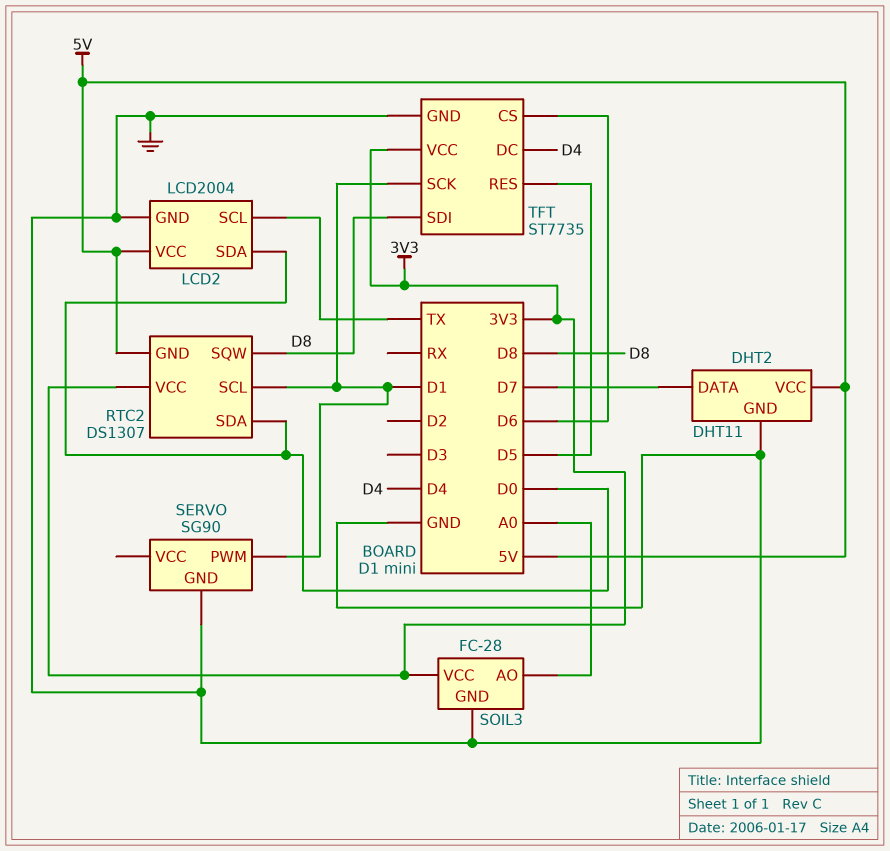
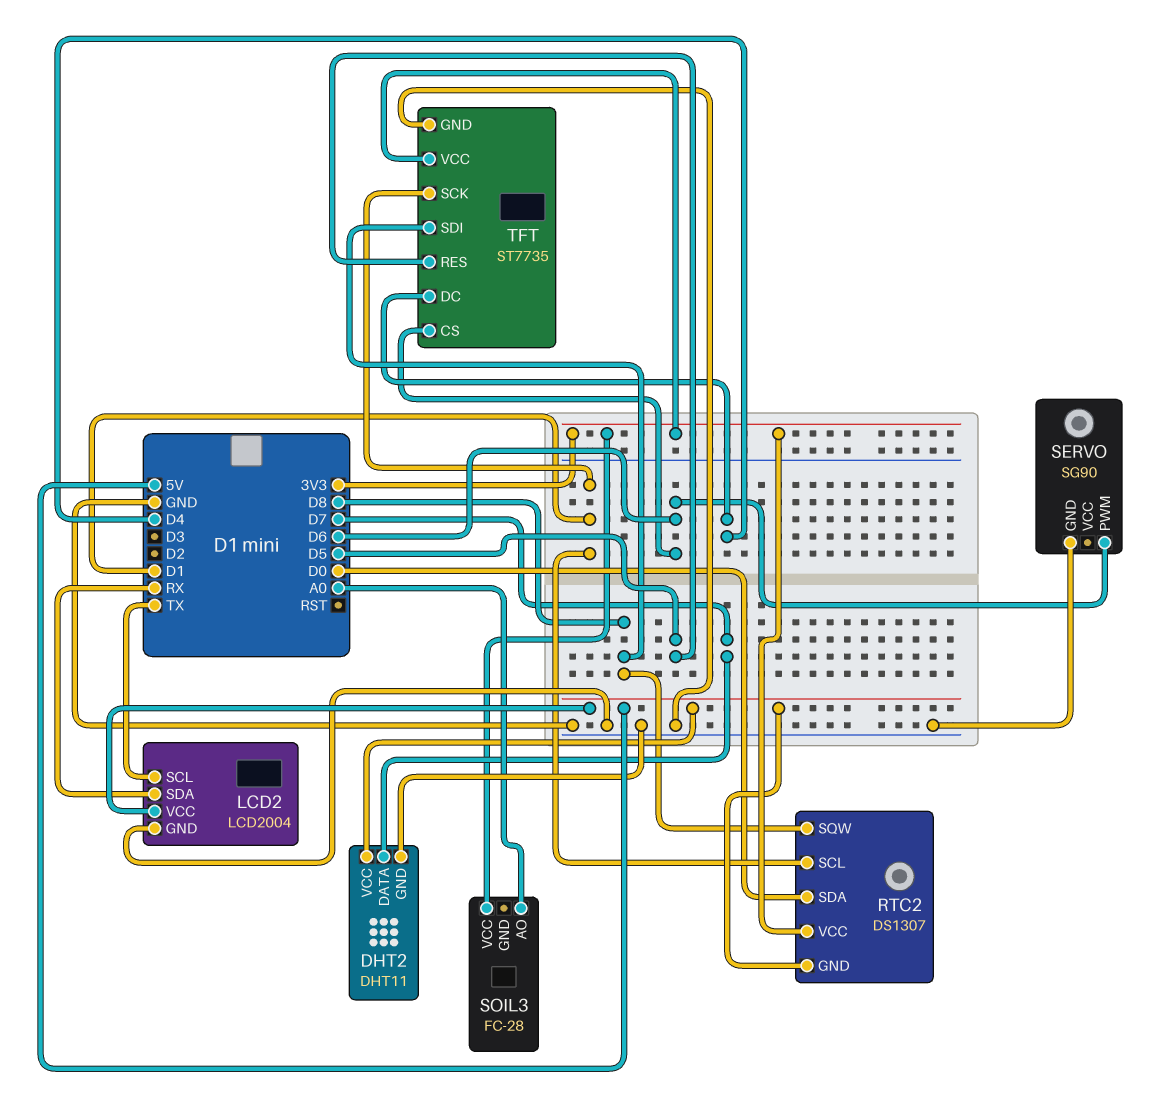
LCD2 pin SDA: D0 -> RX
SERVO pin PWM: D1 -> D6
SOIL3 pin GND: GND -> none

